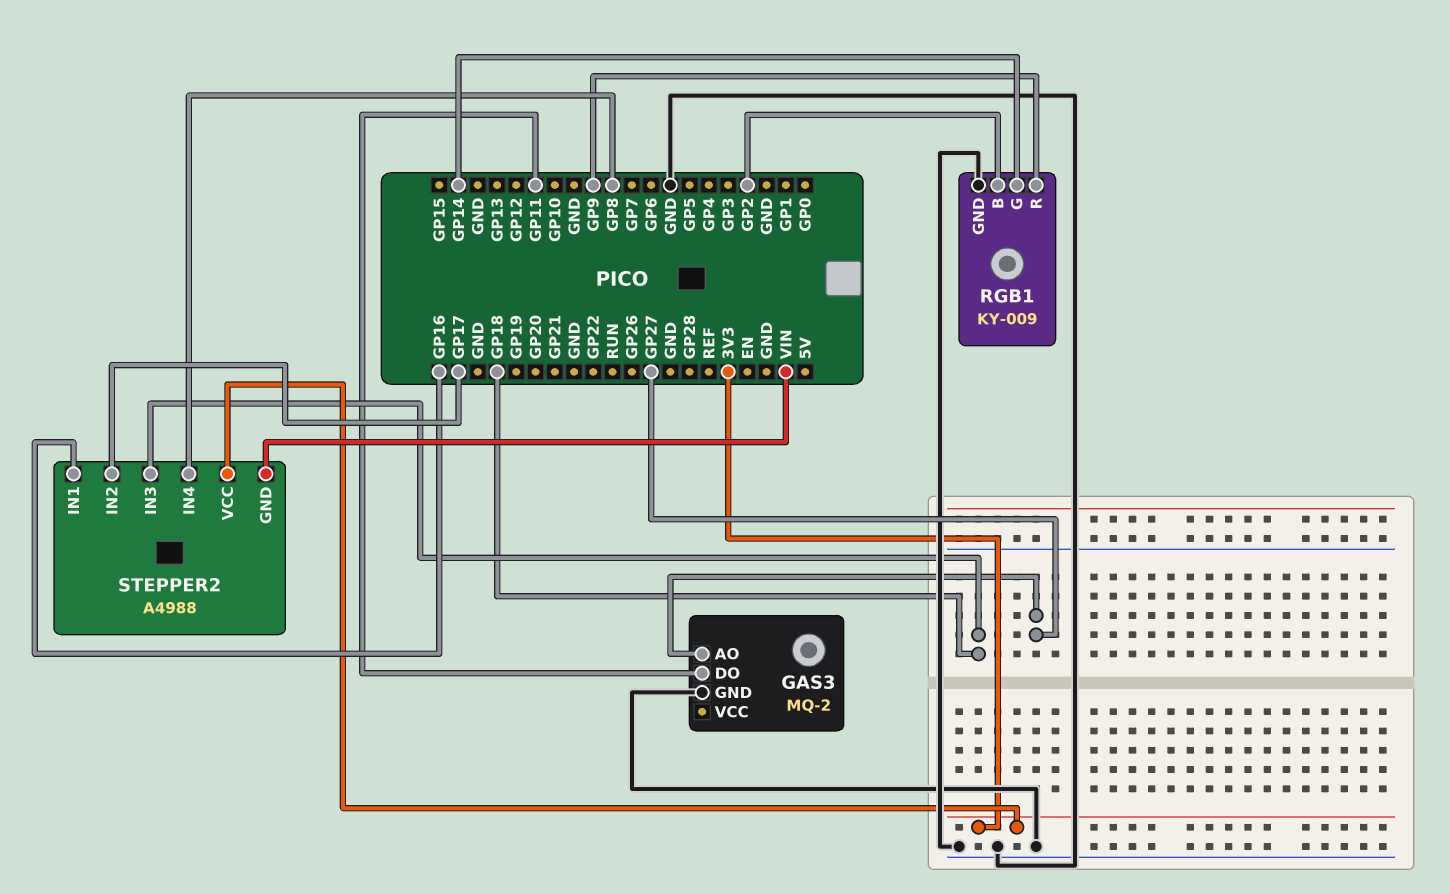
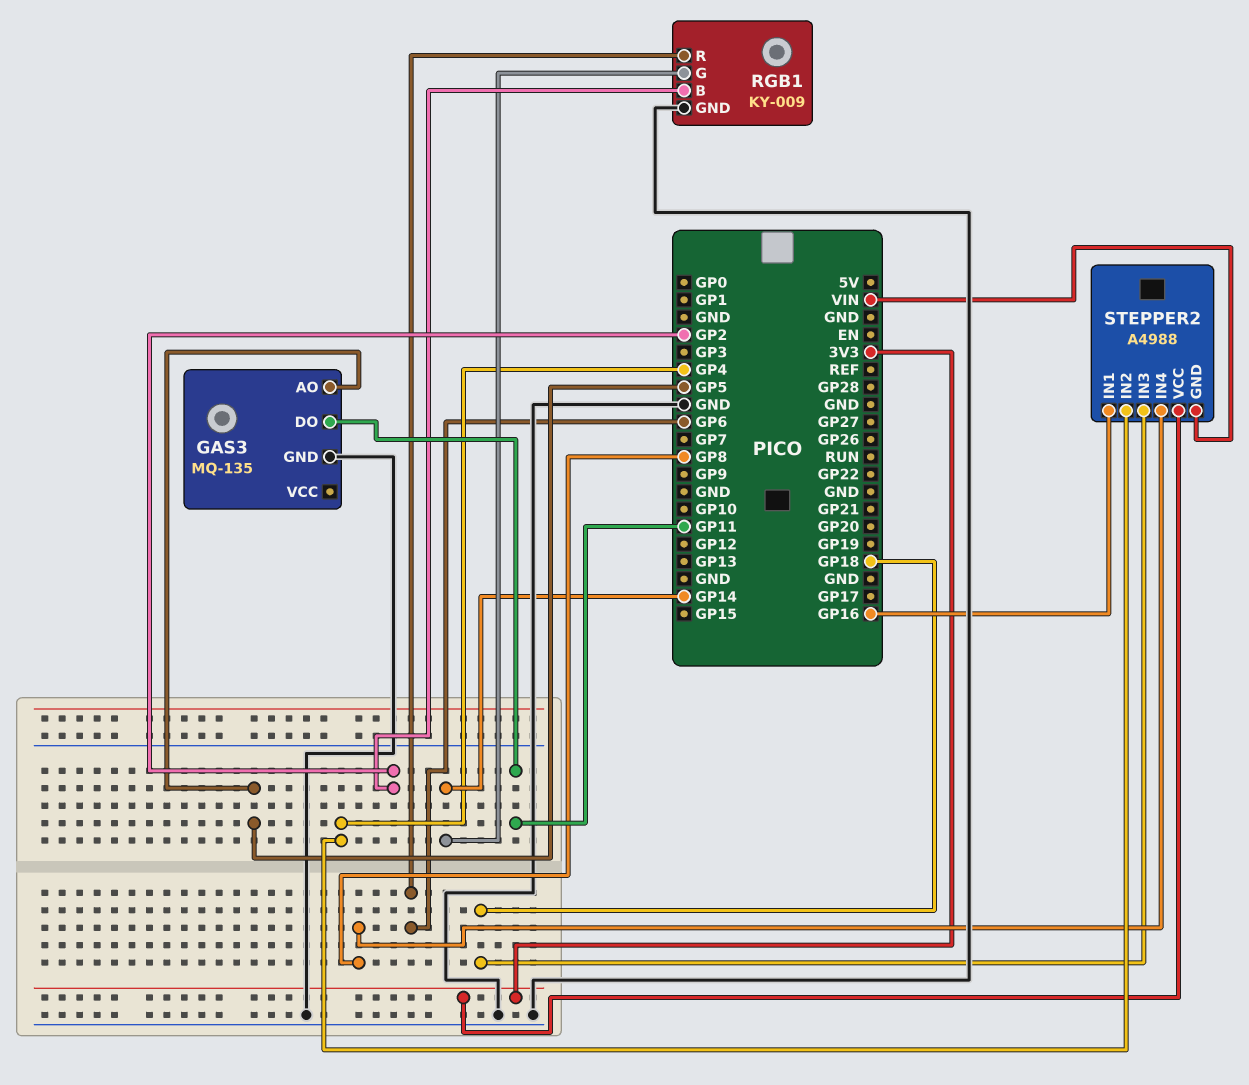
GAS3: MQ-2 -> MQ-135
GAS3 pin AO: GP27 -> GP5
RGB1 pin R: GP9 -> GP6
STEPPER2 pin IN2: GP17 -> GP4

